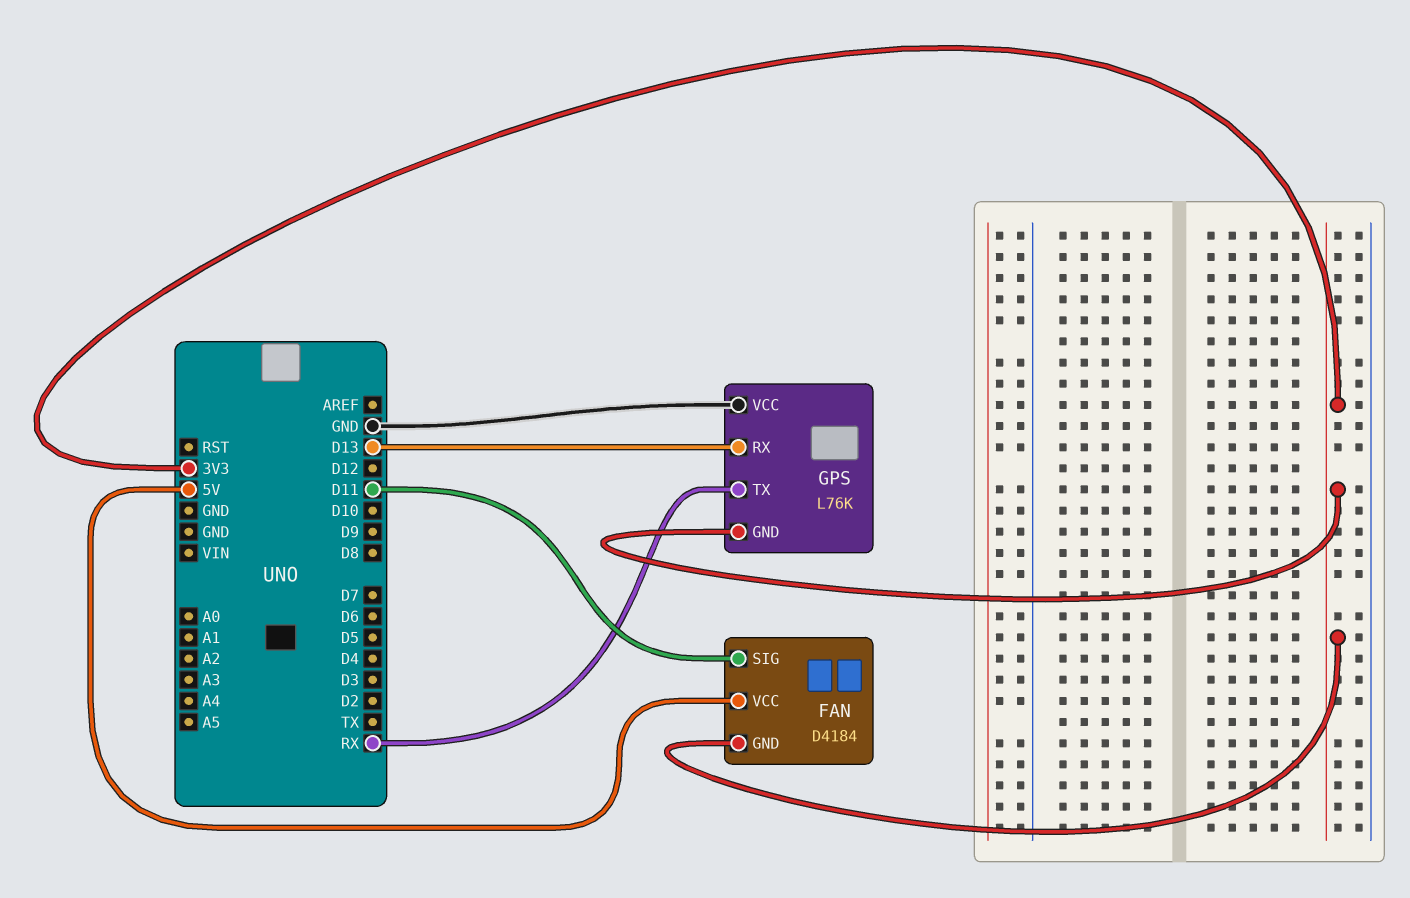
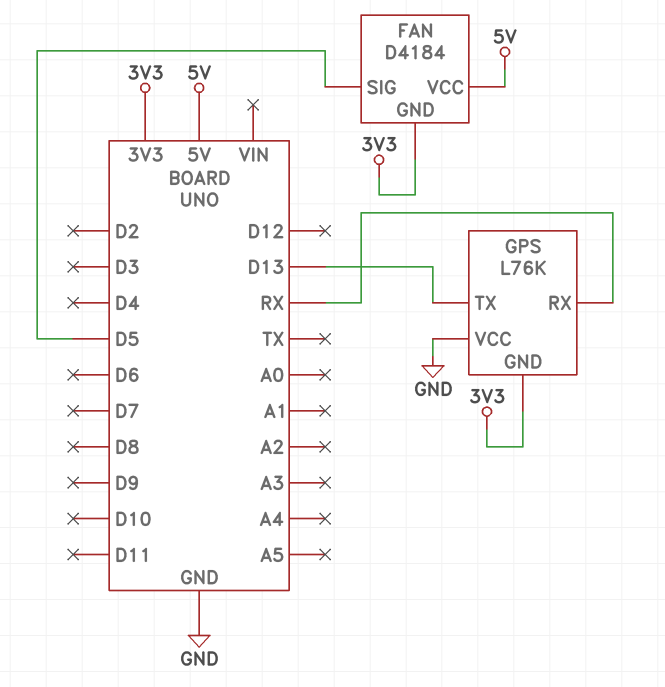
FAN pin SIG: D11 -> D5
GPS pin RX: D13 -> RX
GPS pin TX: RX -> D13

